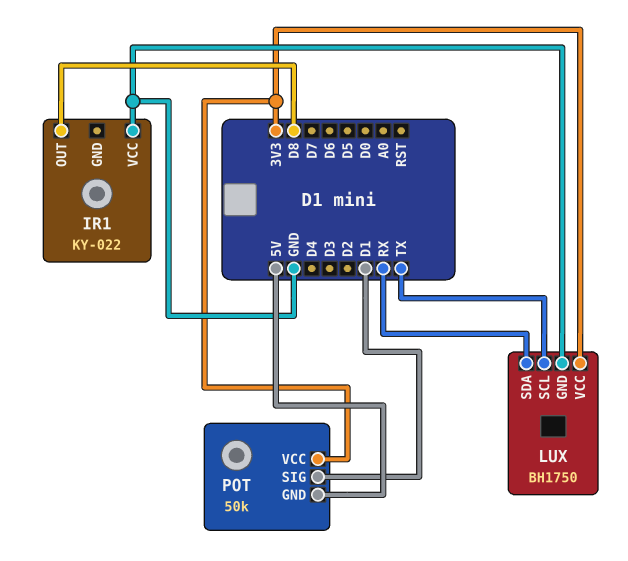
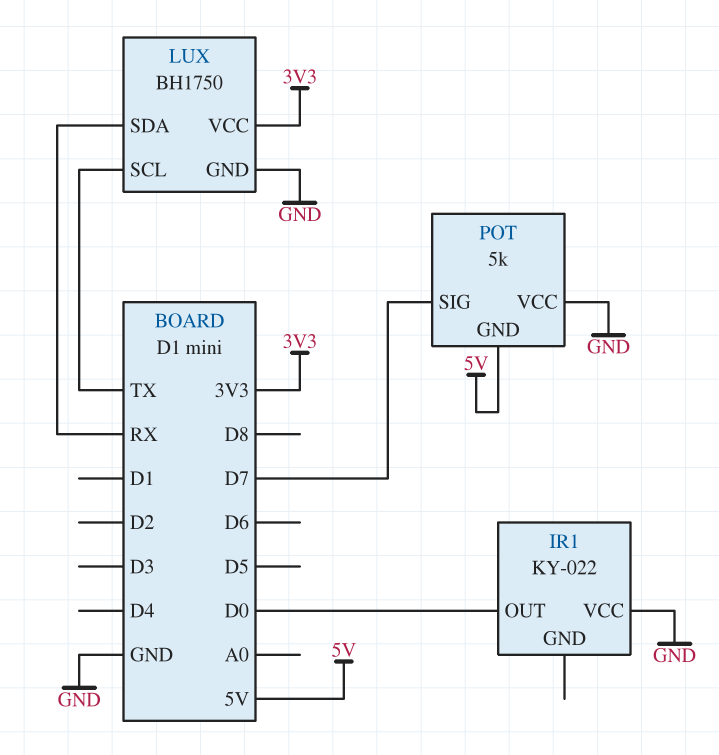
IR1 pin OUT: D8 -> D0
POT: 50k -> 5k
POT pin SIG: D1 -> D7
POT pin VCC: 3V3 -> GND

